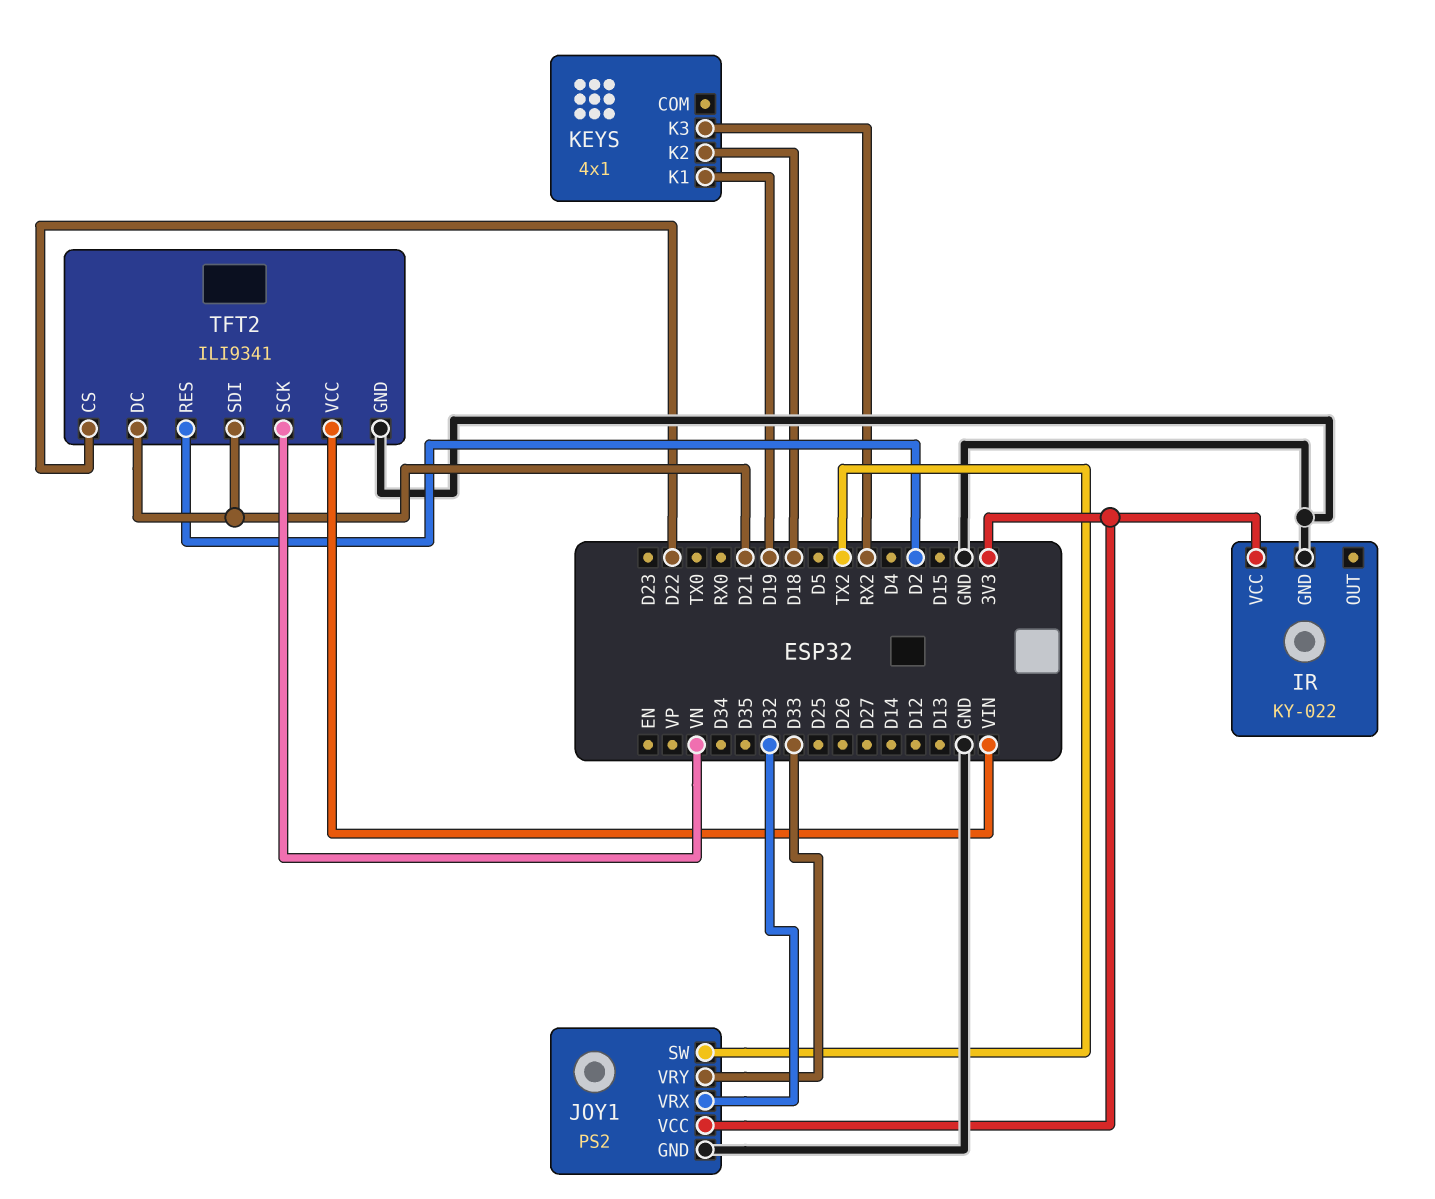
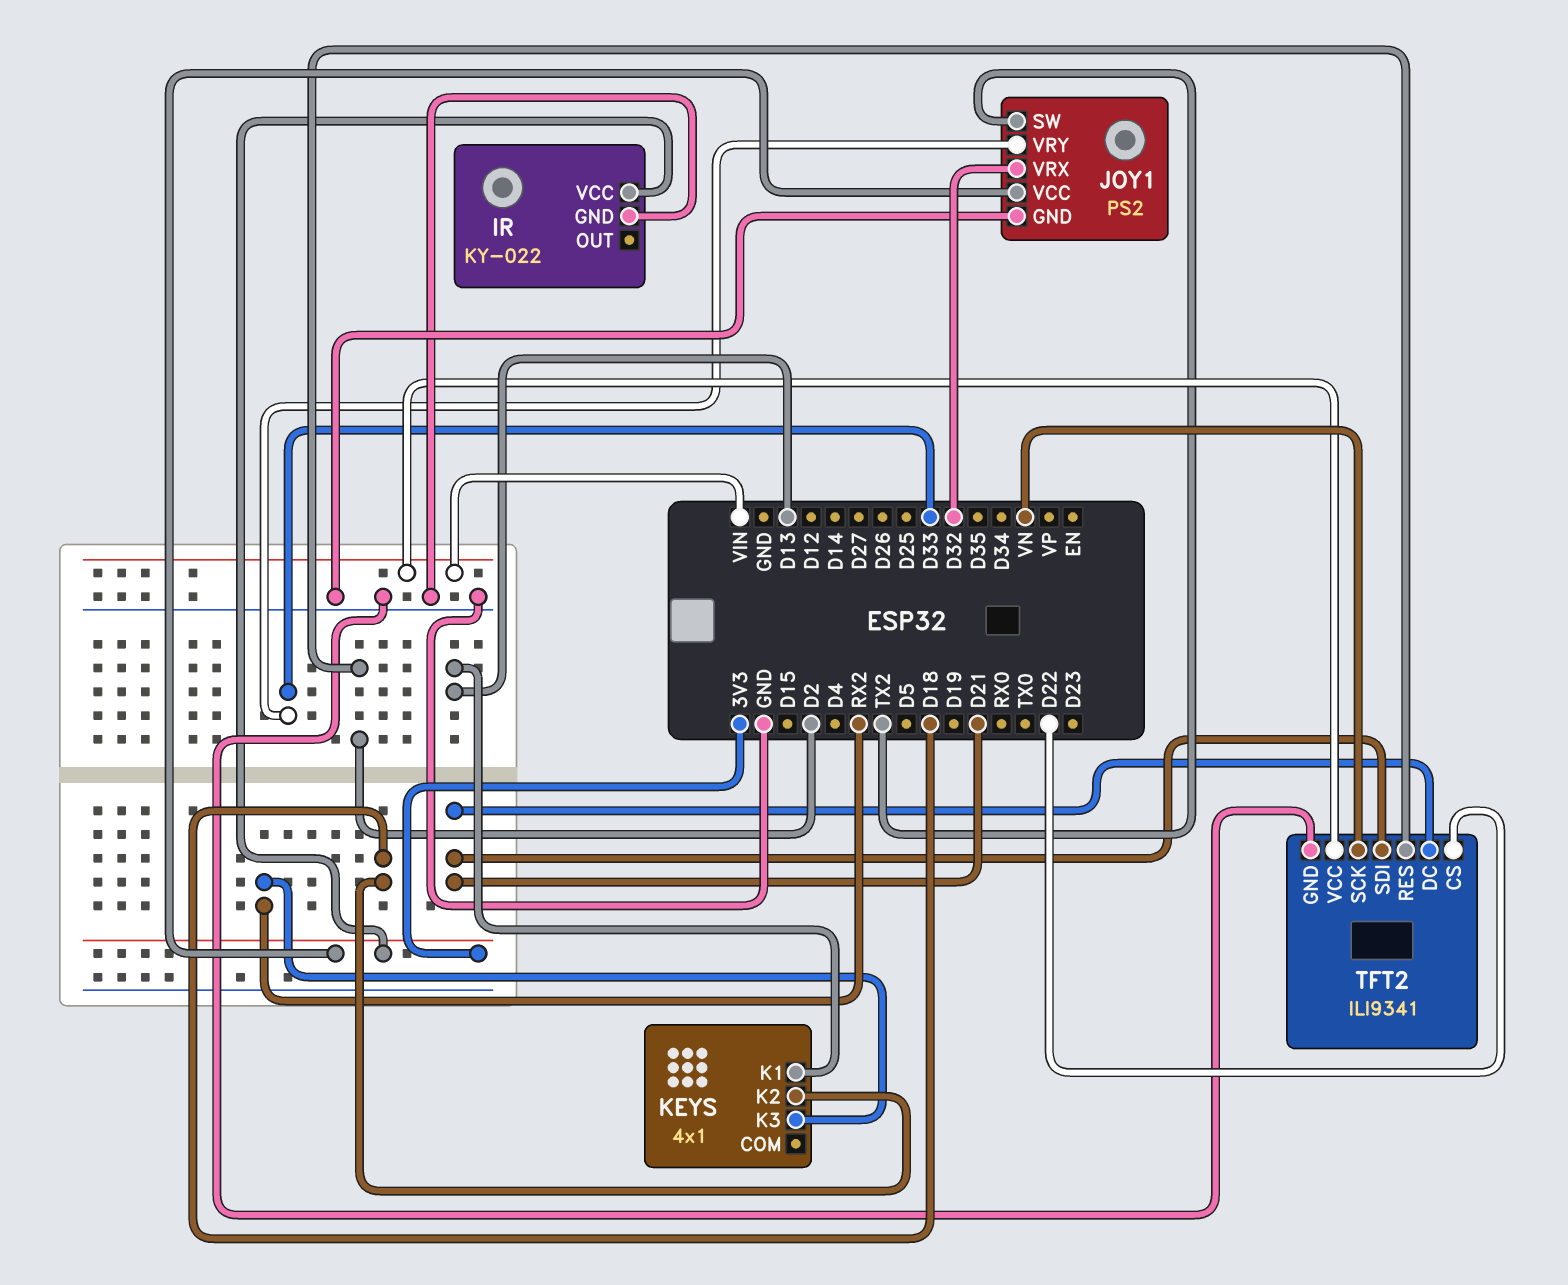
KEYS pin K1: D19 -> D13

